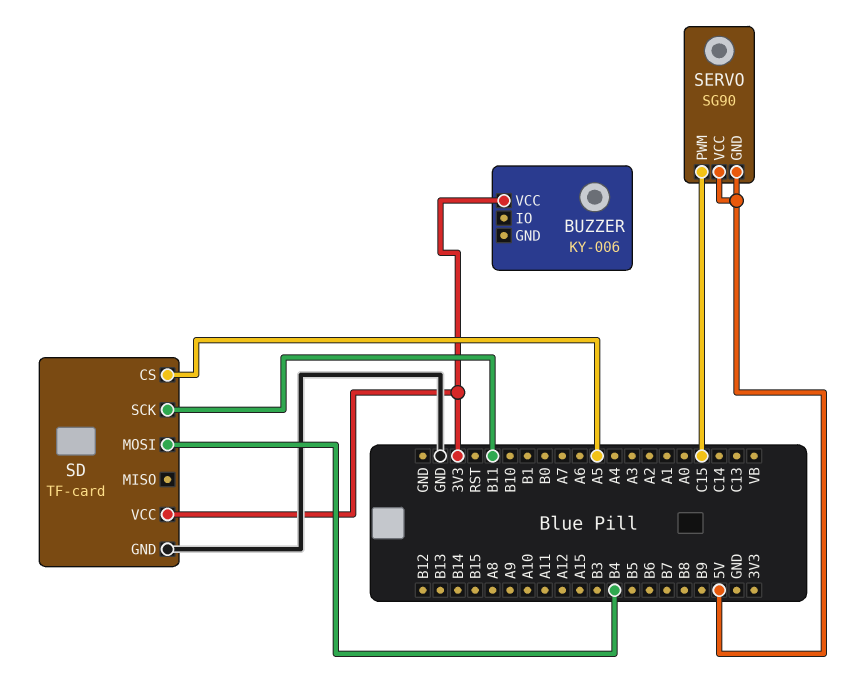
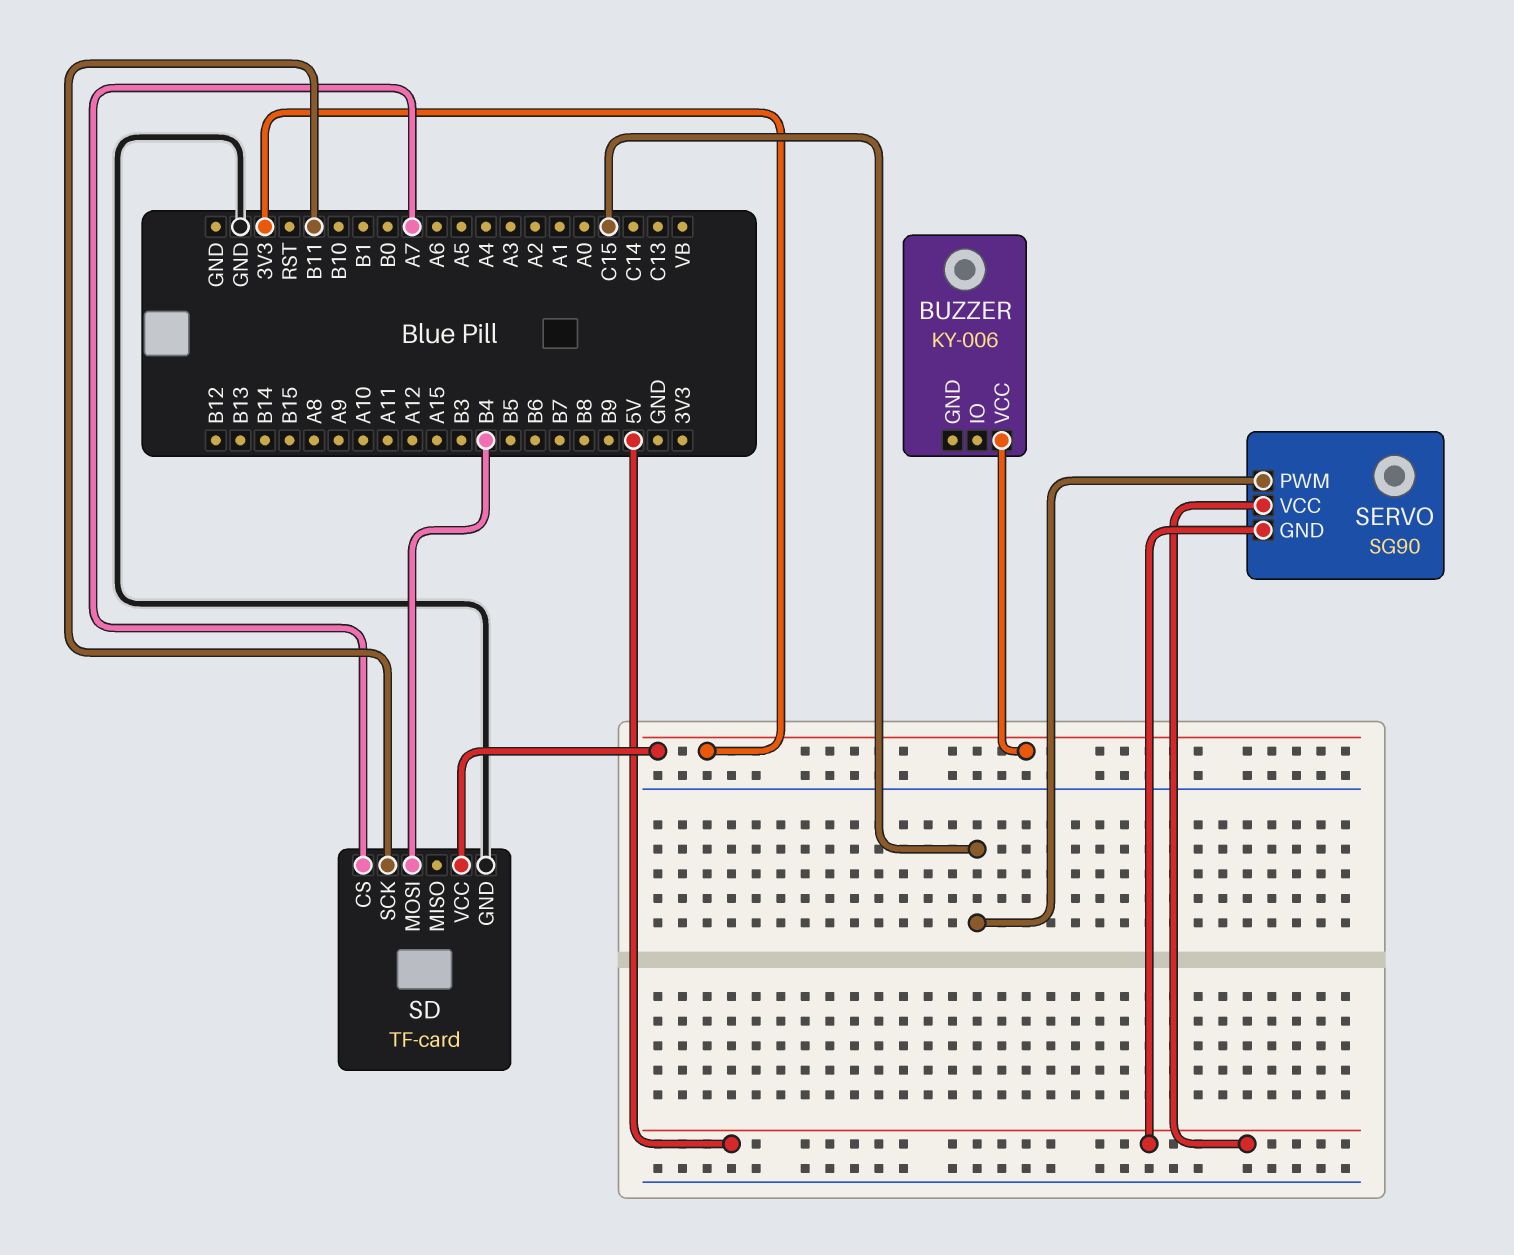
SD pin CS: A5 -> A7

